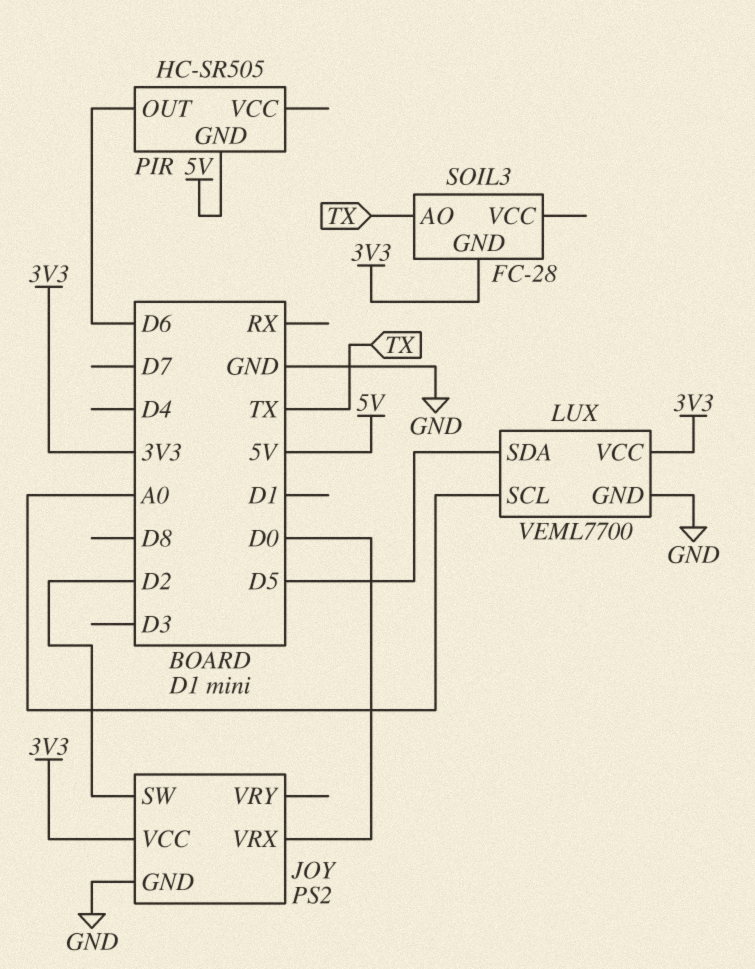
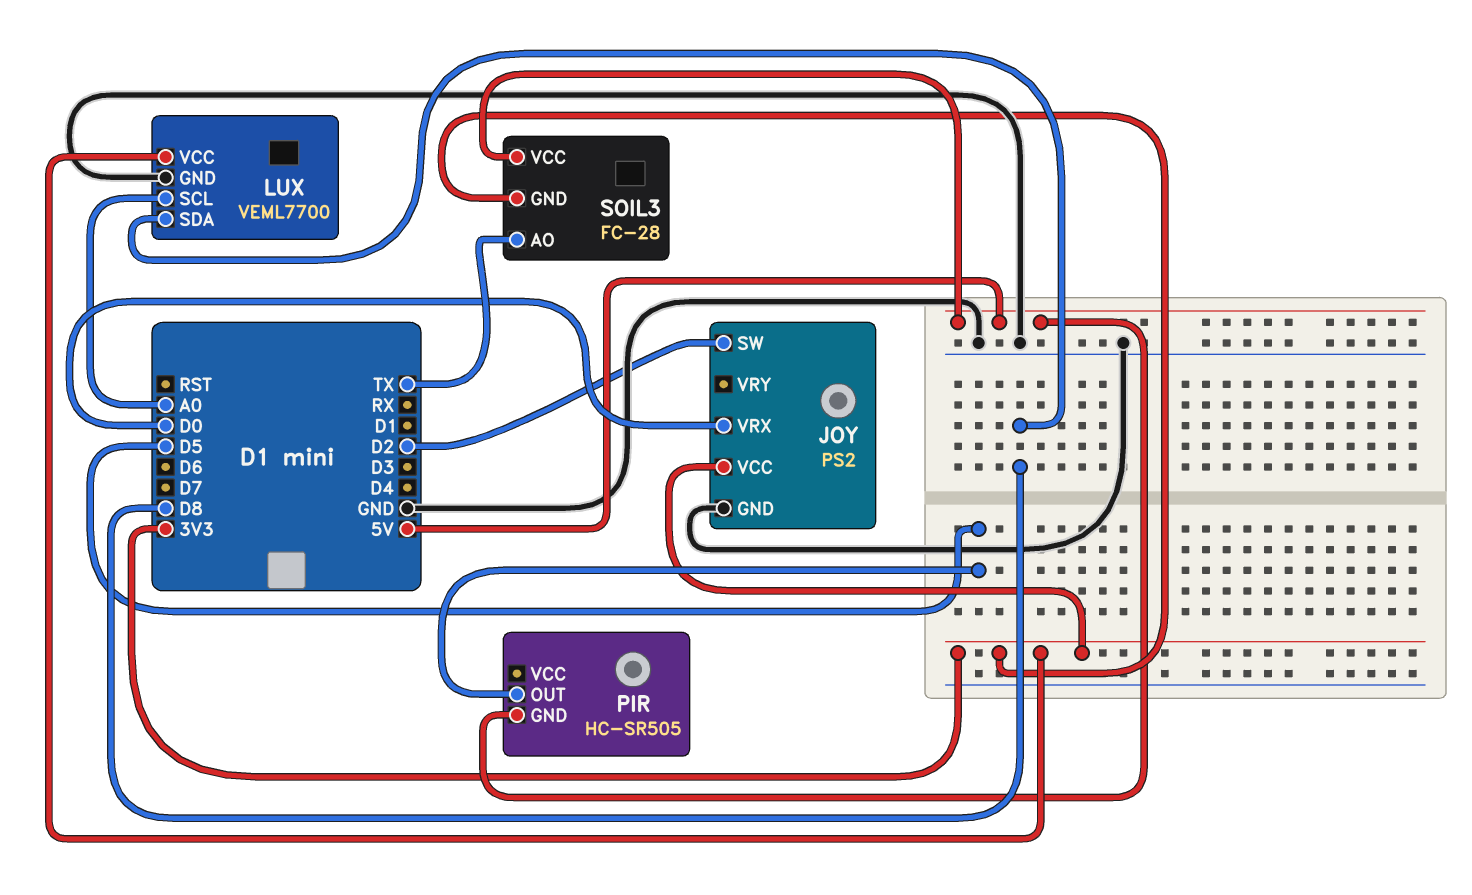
LUX pin SDA: D5 -> D8
PIR pin OUT: D6 -> D5
SOIL3 pin VCC: none -> 5V

